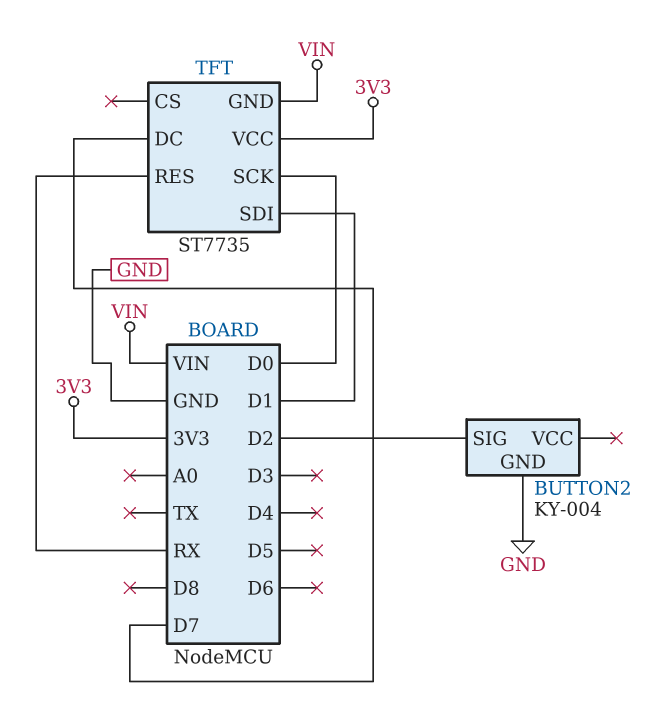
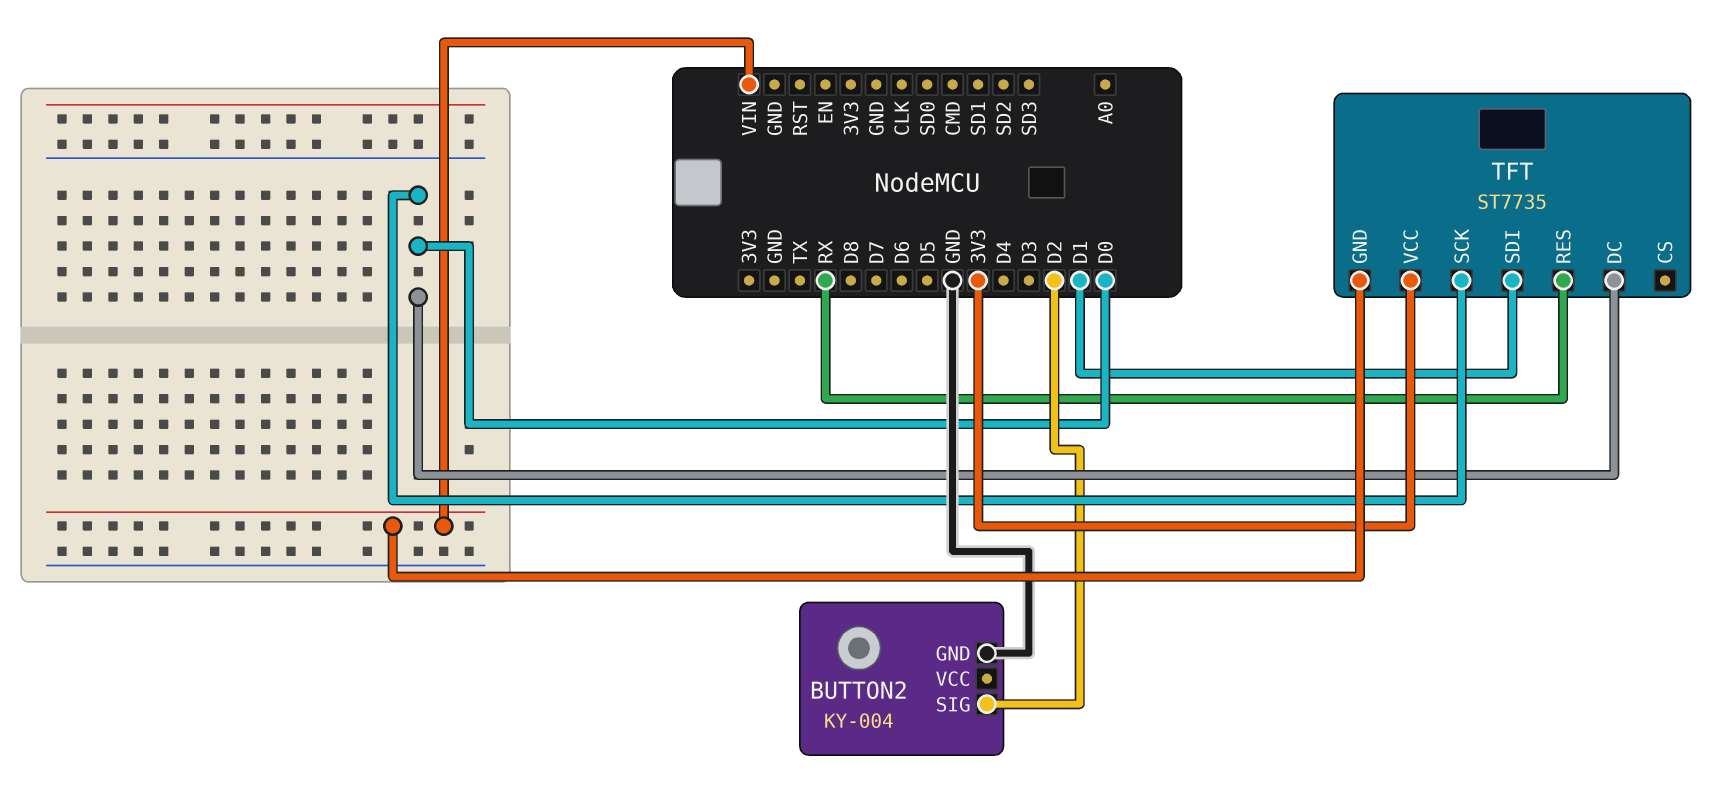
TFT pin DC: D7 -> D0

